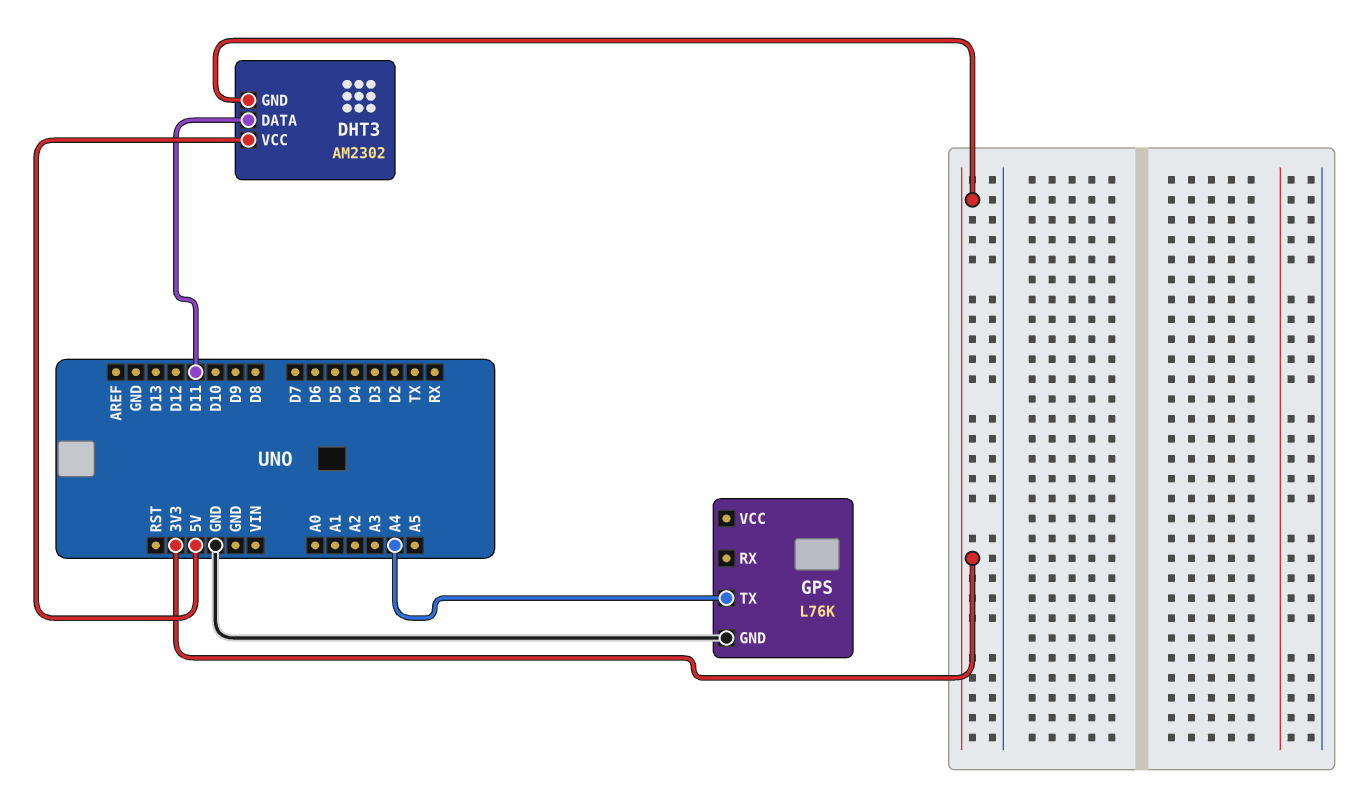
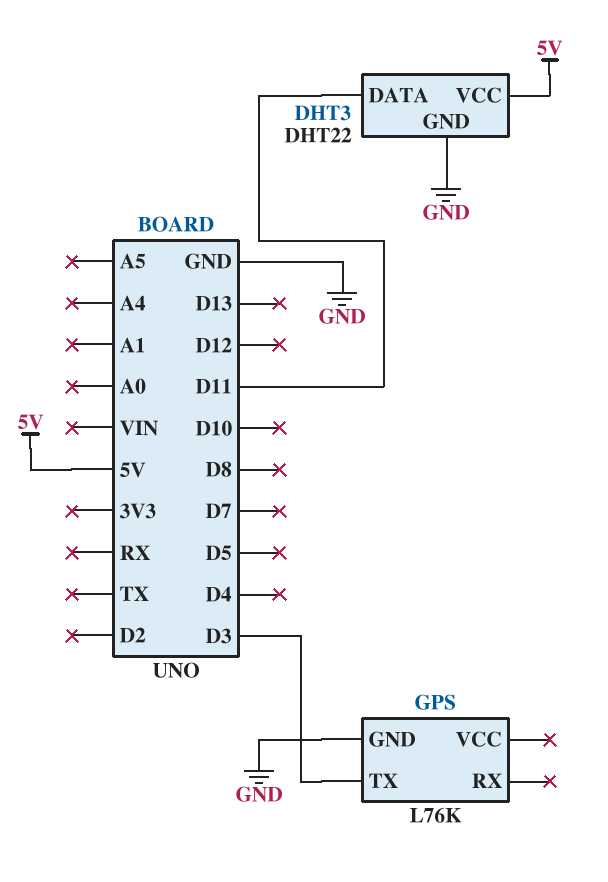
DHT3: AM2302 -> DHT22
DHT3 pin GND: 3V3 -> GND
GPS pin TX: A4 -> D3

